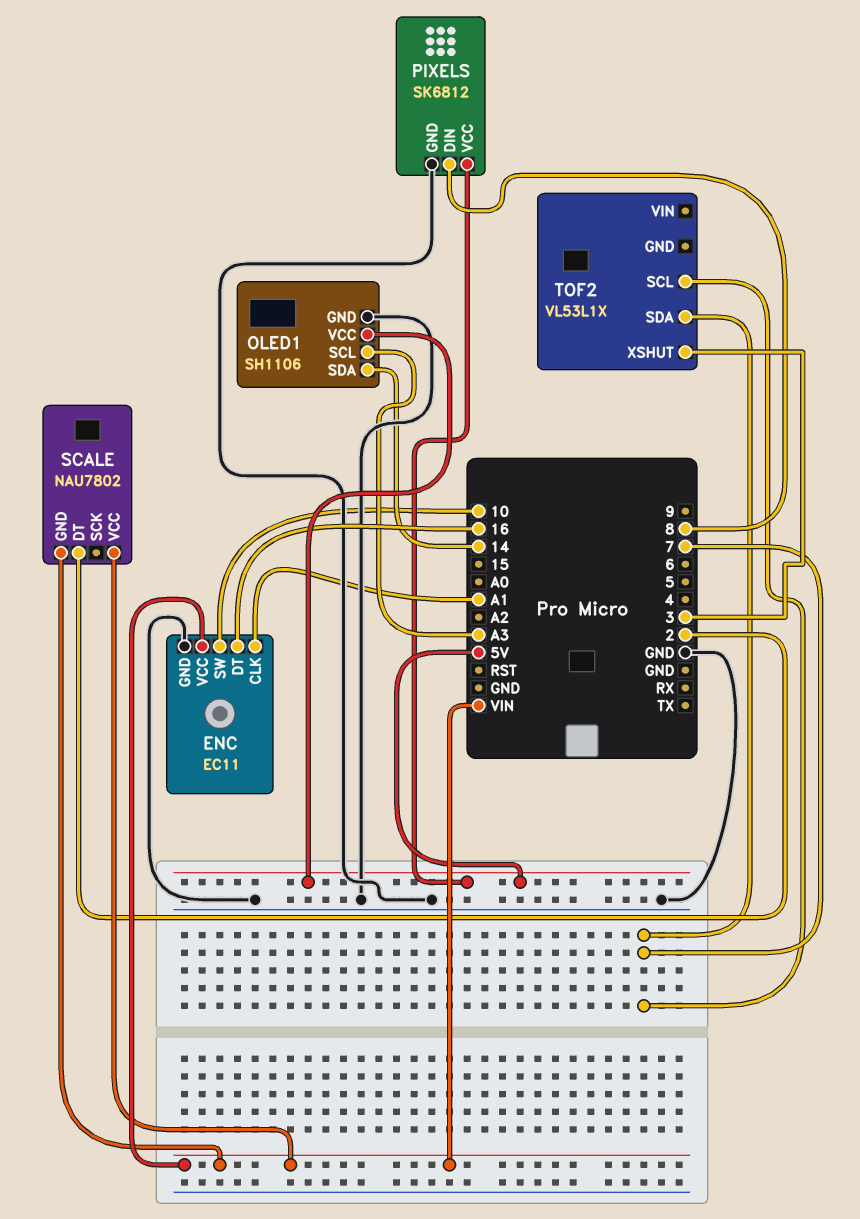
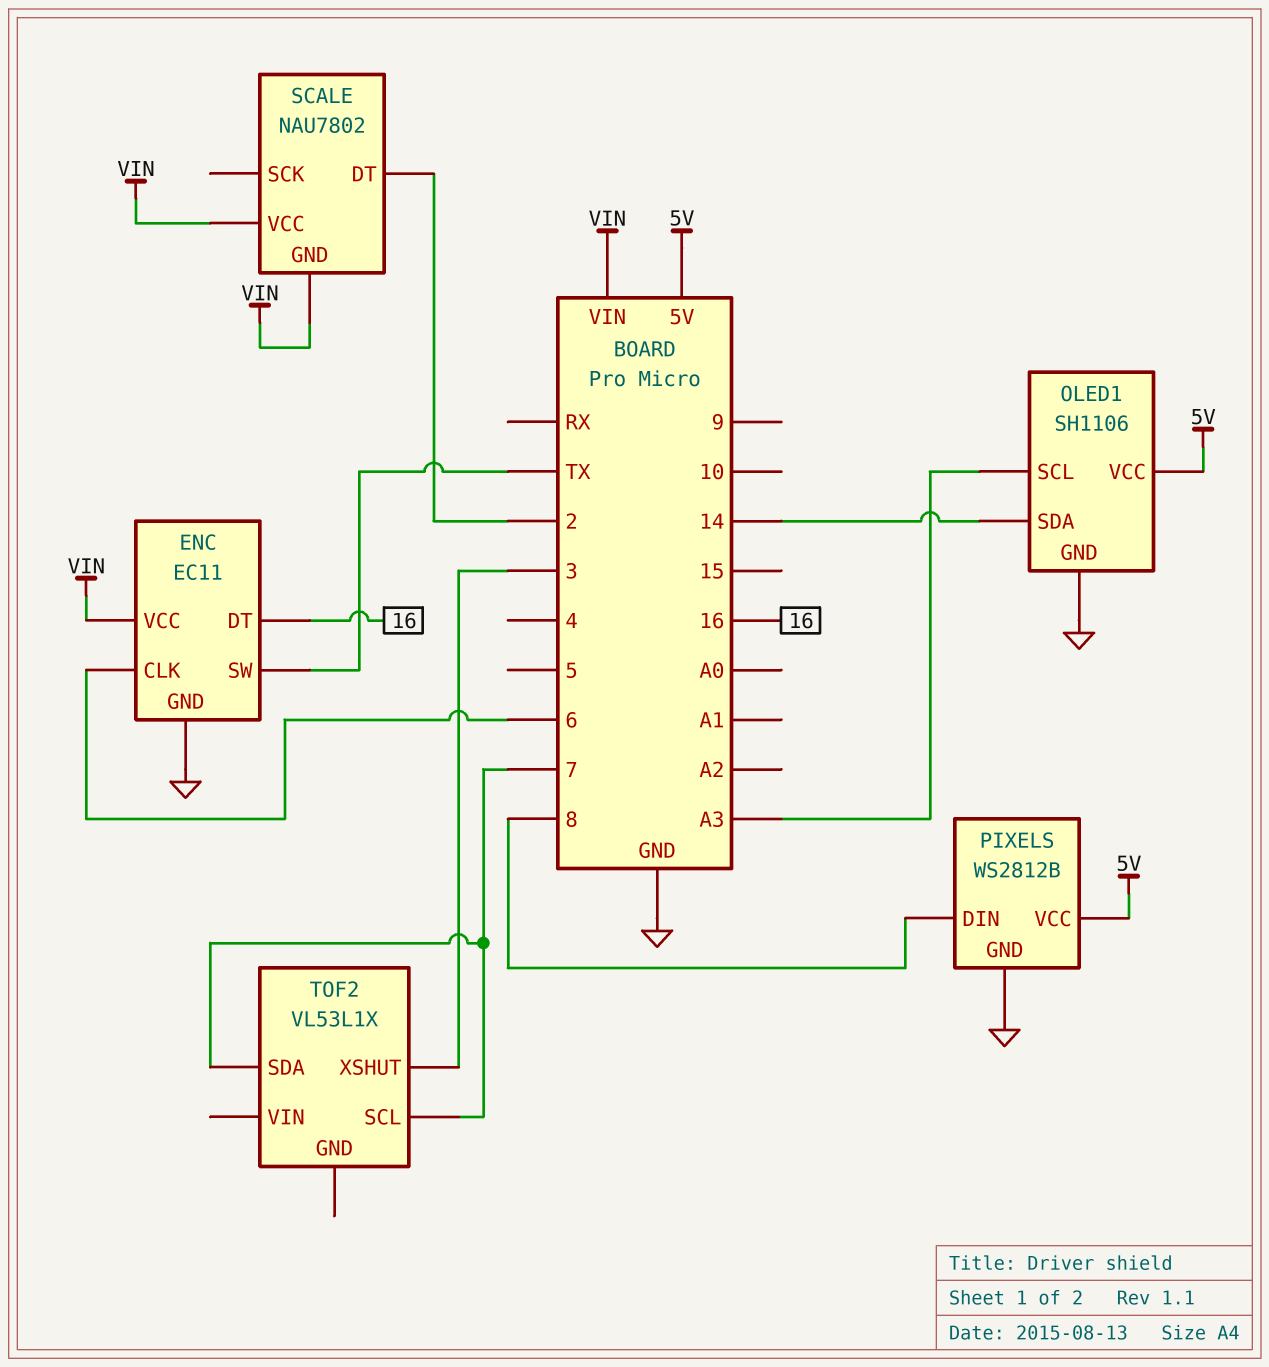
ENC pin CLK: A1 -> 6
ENC pin SW: 10 -> TX
PIXELS: SK6812 -> WS2812B

